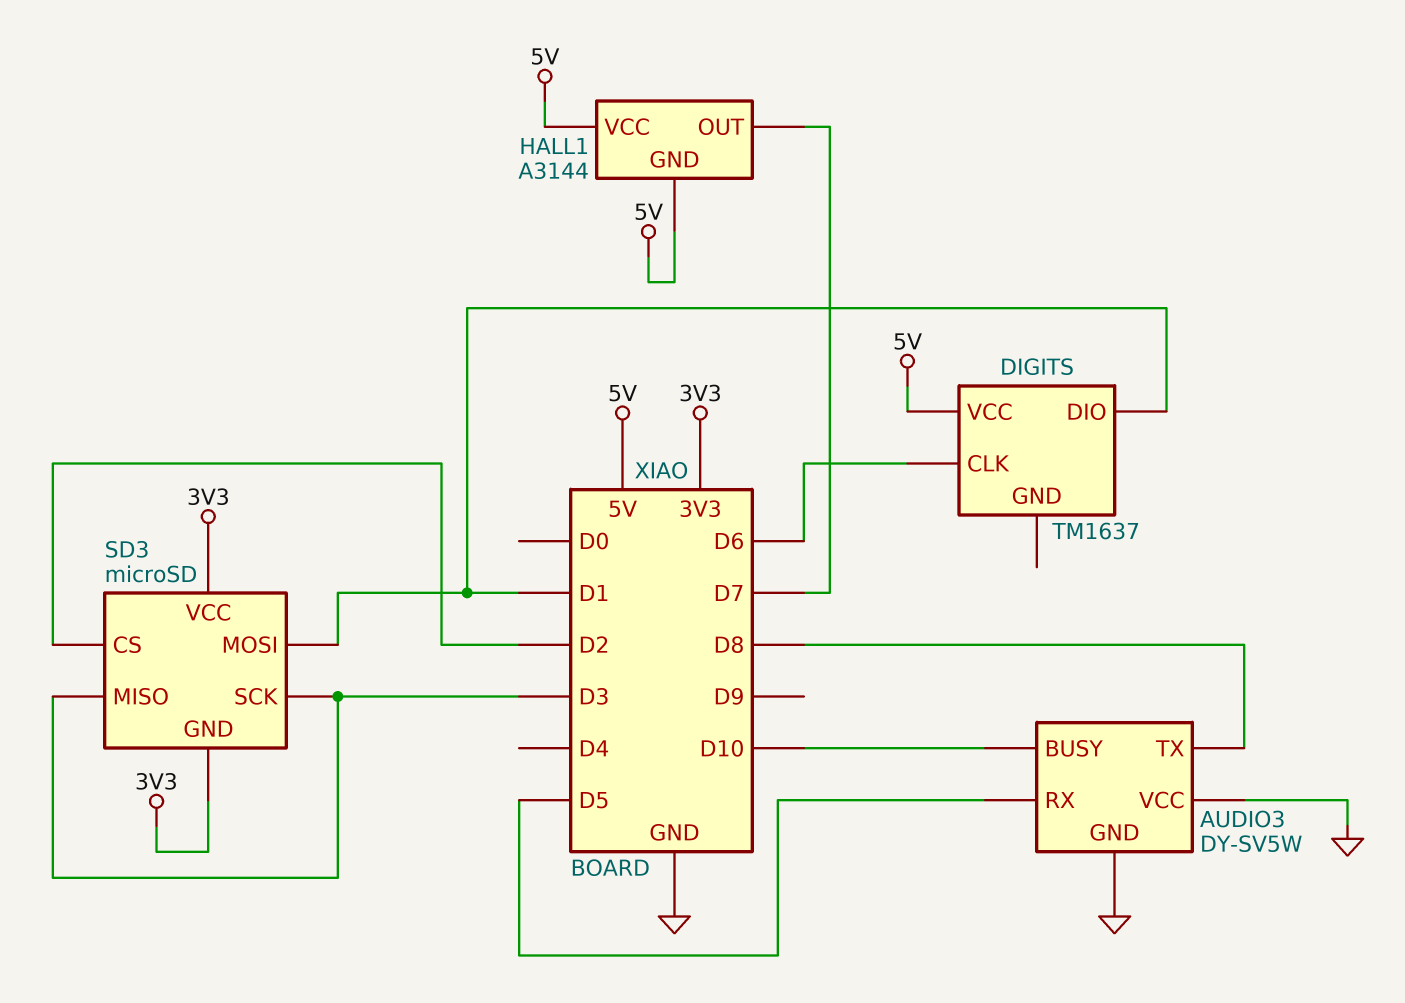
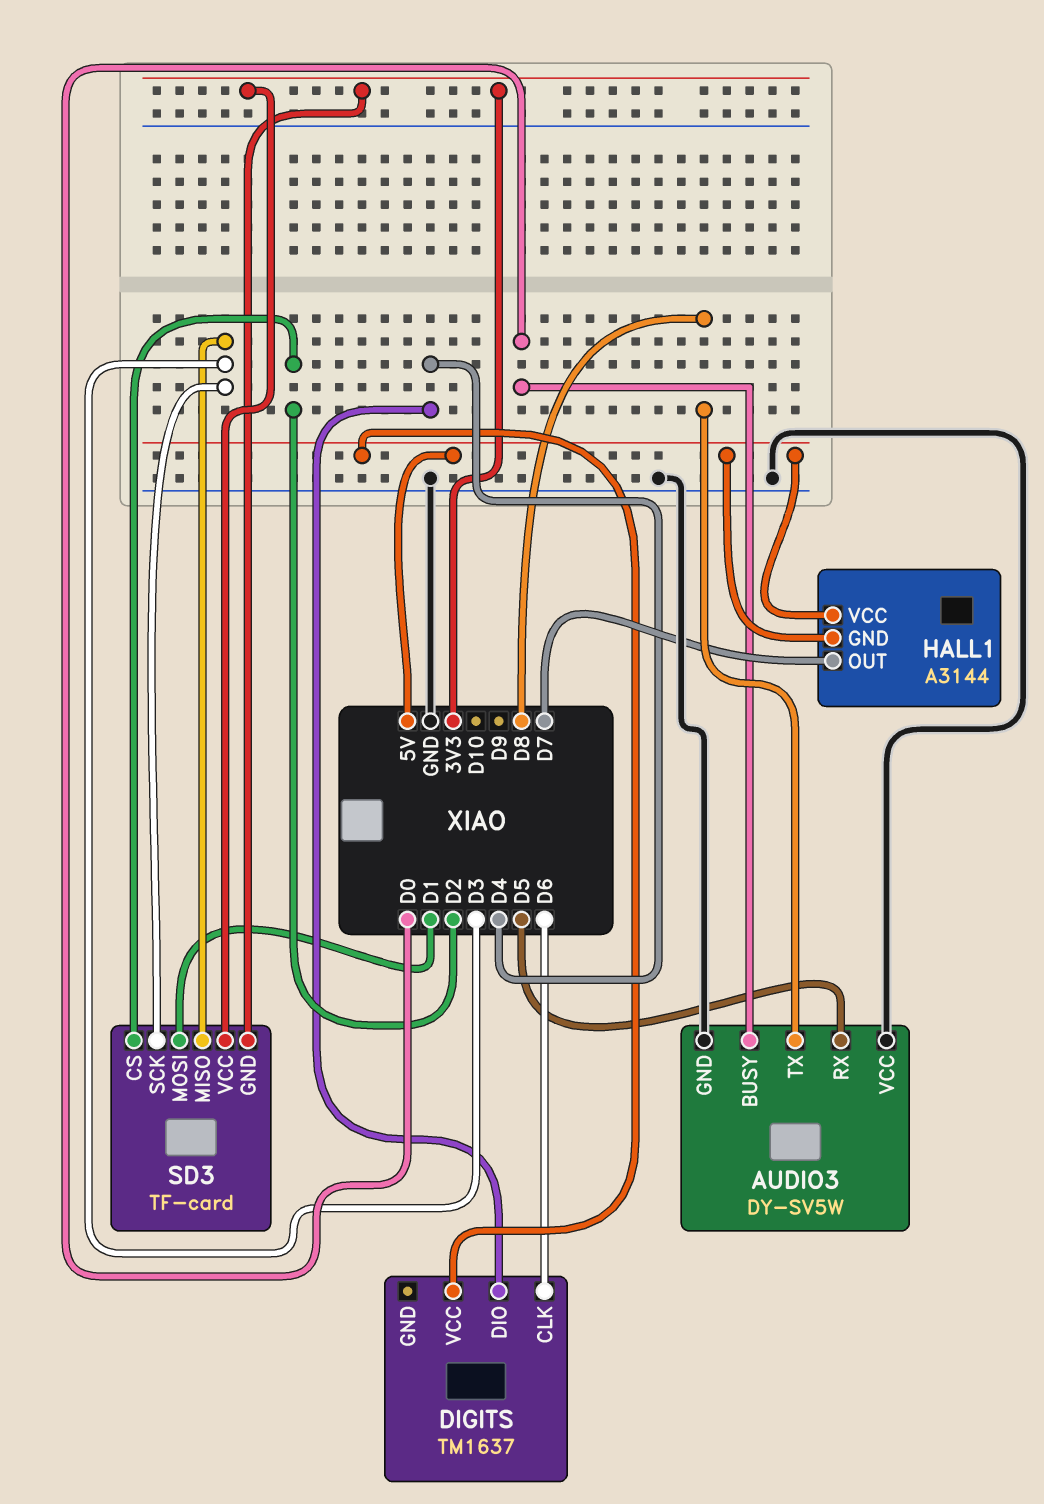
AUDIO3 pin BUSY: D10 -> D0
DIGITS pin DIO: D1 -> D4
SD3: microSD -> TF-card

